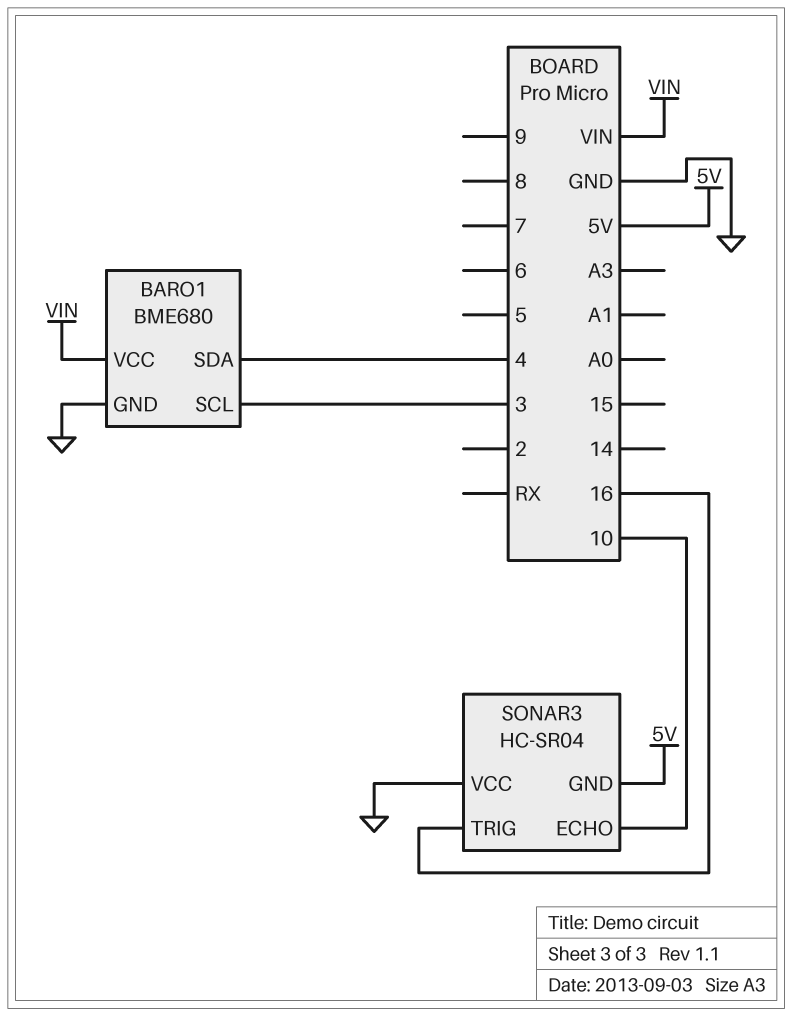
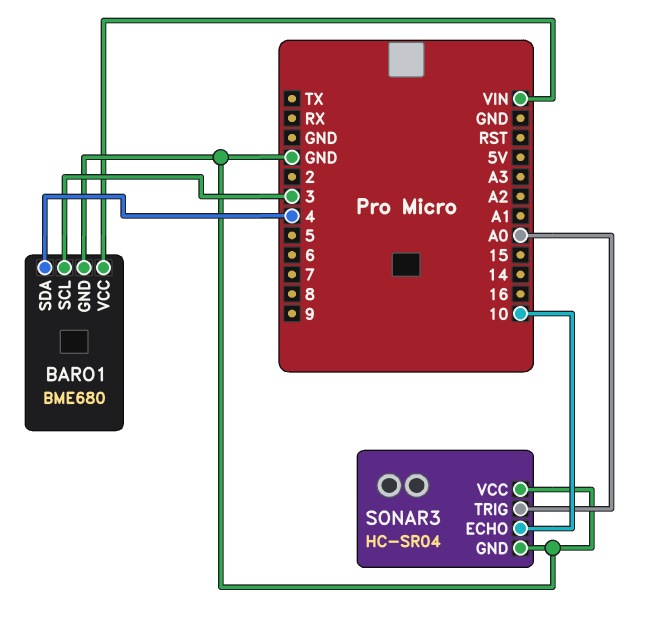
SONAR3 pin GND: 5V -> GND
SONAR3 pin TRIG: 16 -> A0

